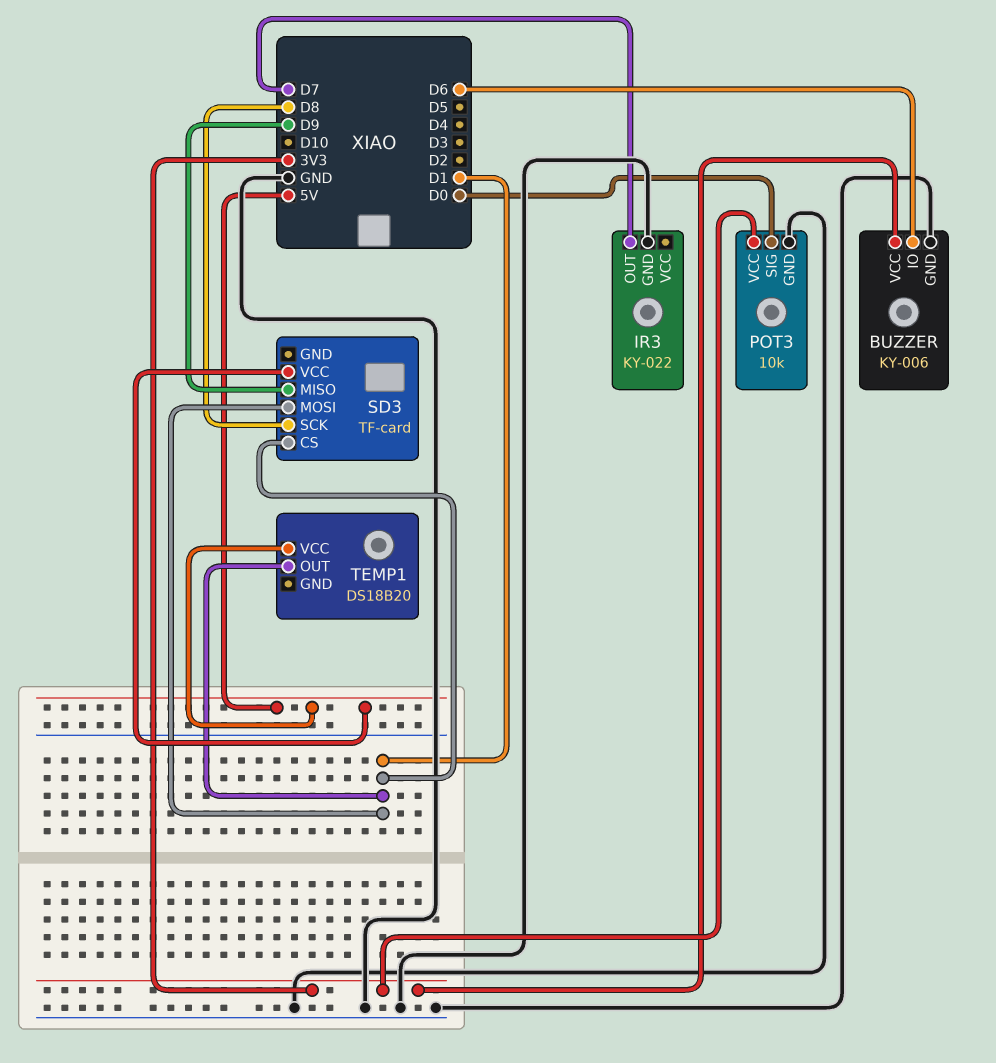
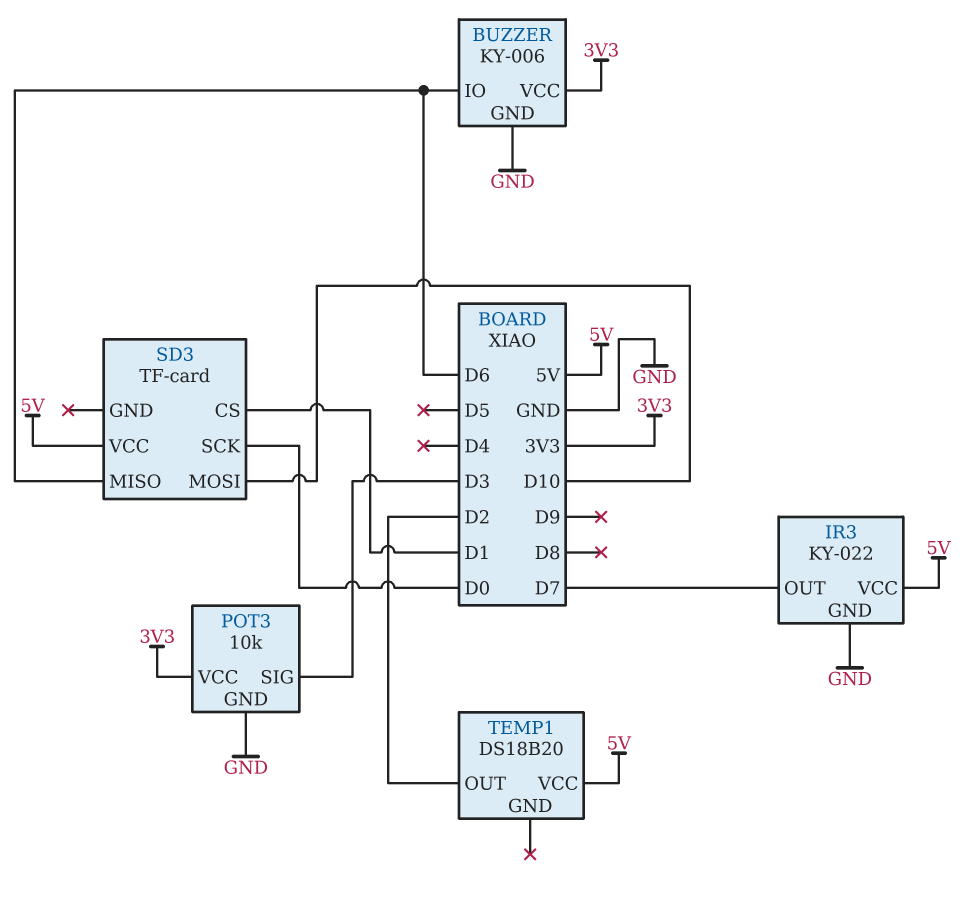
IR3 pin VCC: none -> 5V
POT3 pin SIG: D0 -> D3
SD3 pin MISO: D9 -> D6
SD3 pin MOSI: D1 -> D10
SD3 pin SCK: D8 -> D0
TEMP1 pin OUT: D1 -> D2

